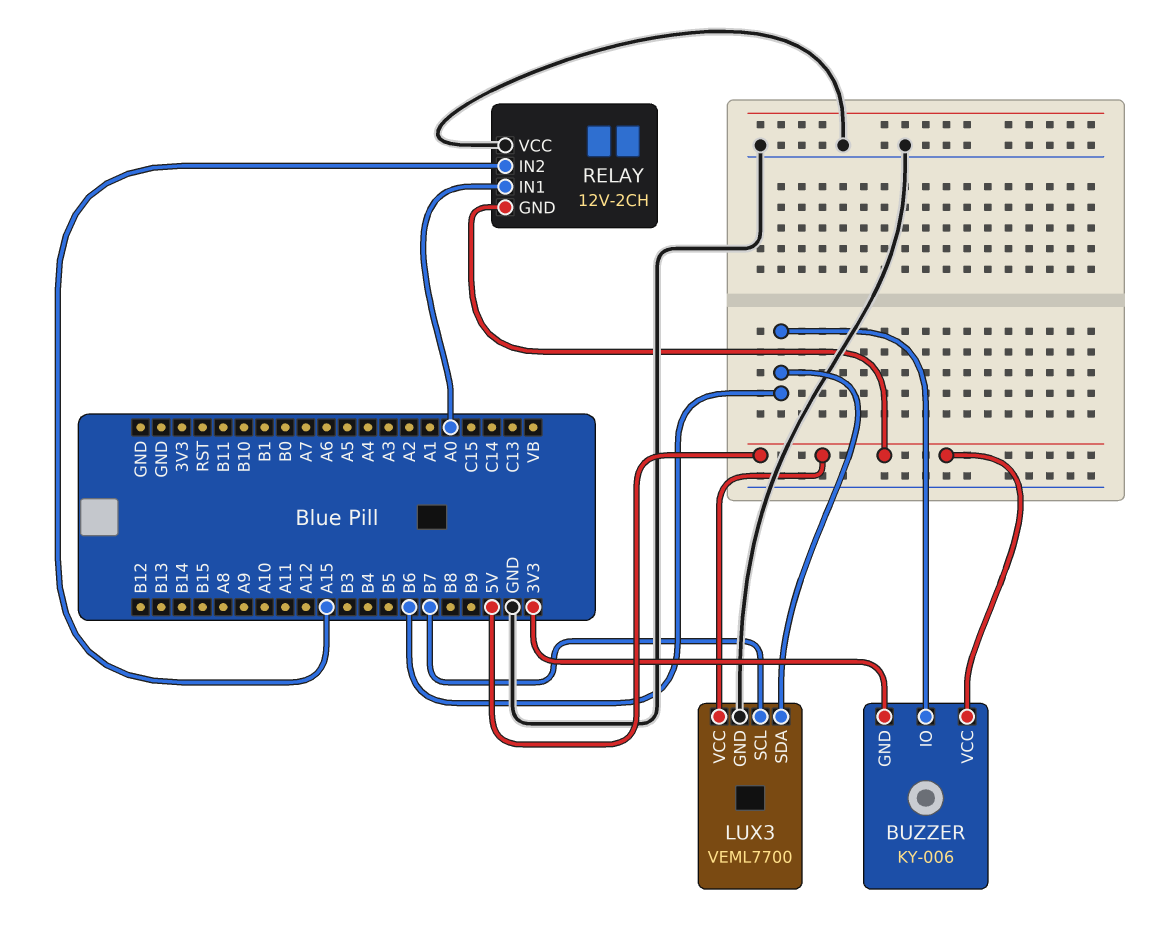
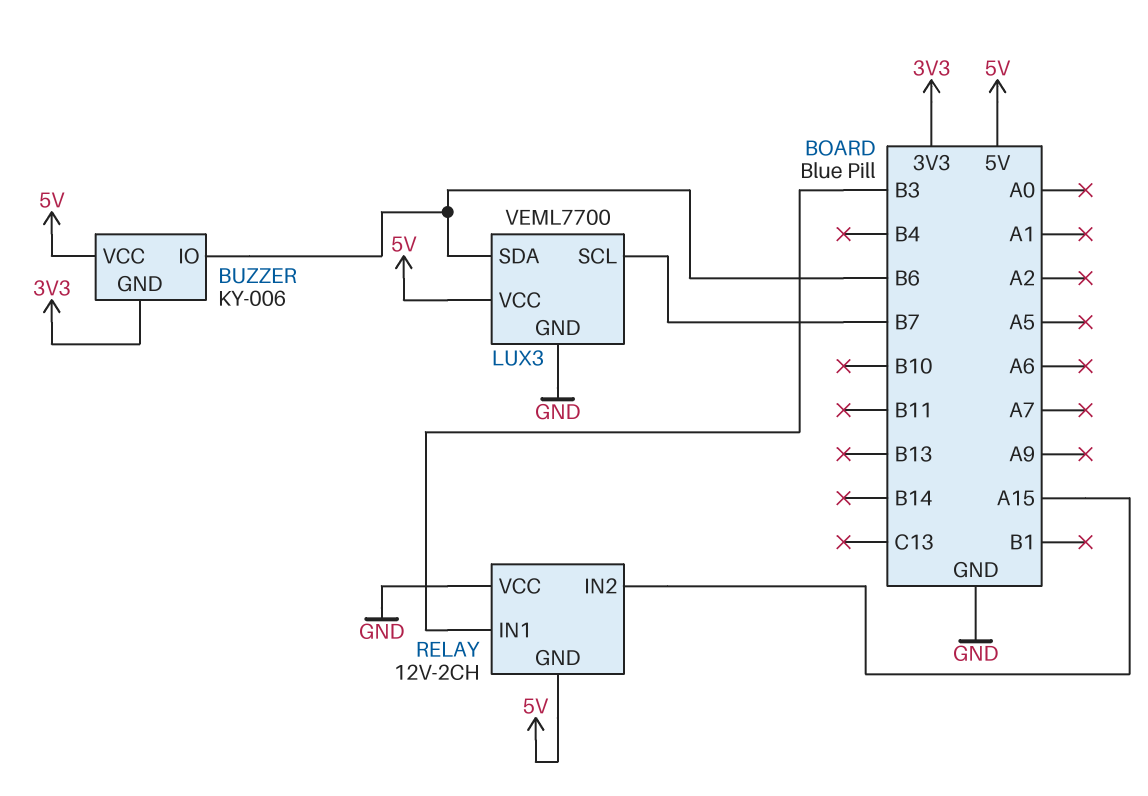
RELAY pin IN1: A0 -> B3

